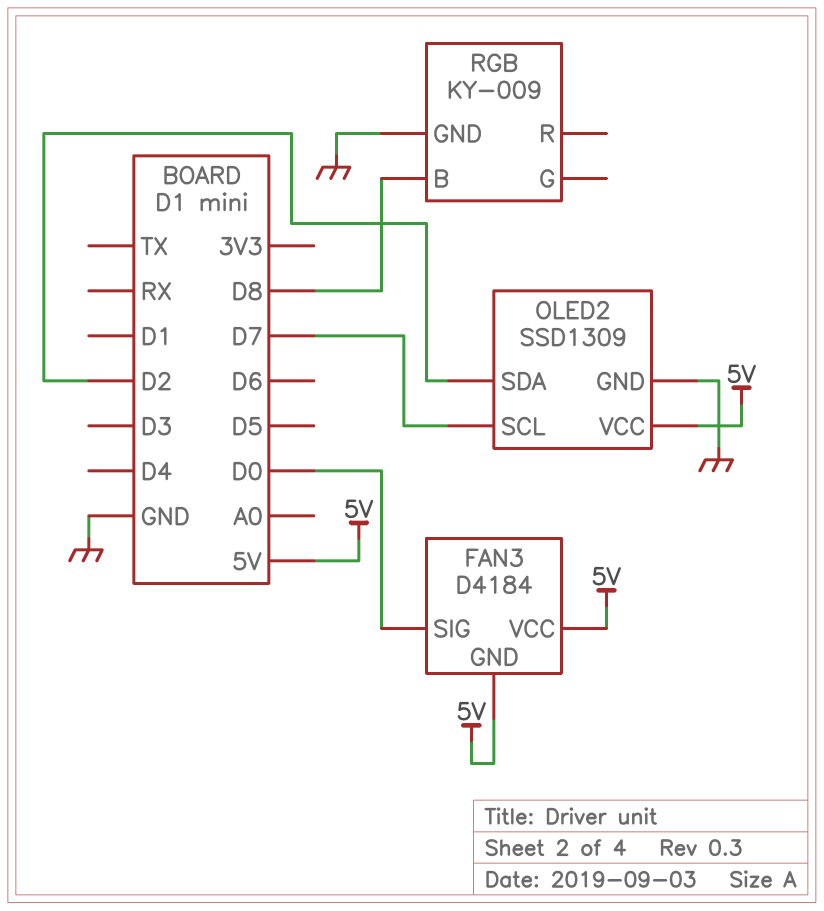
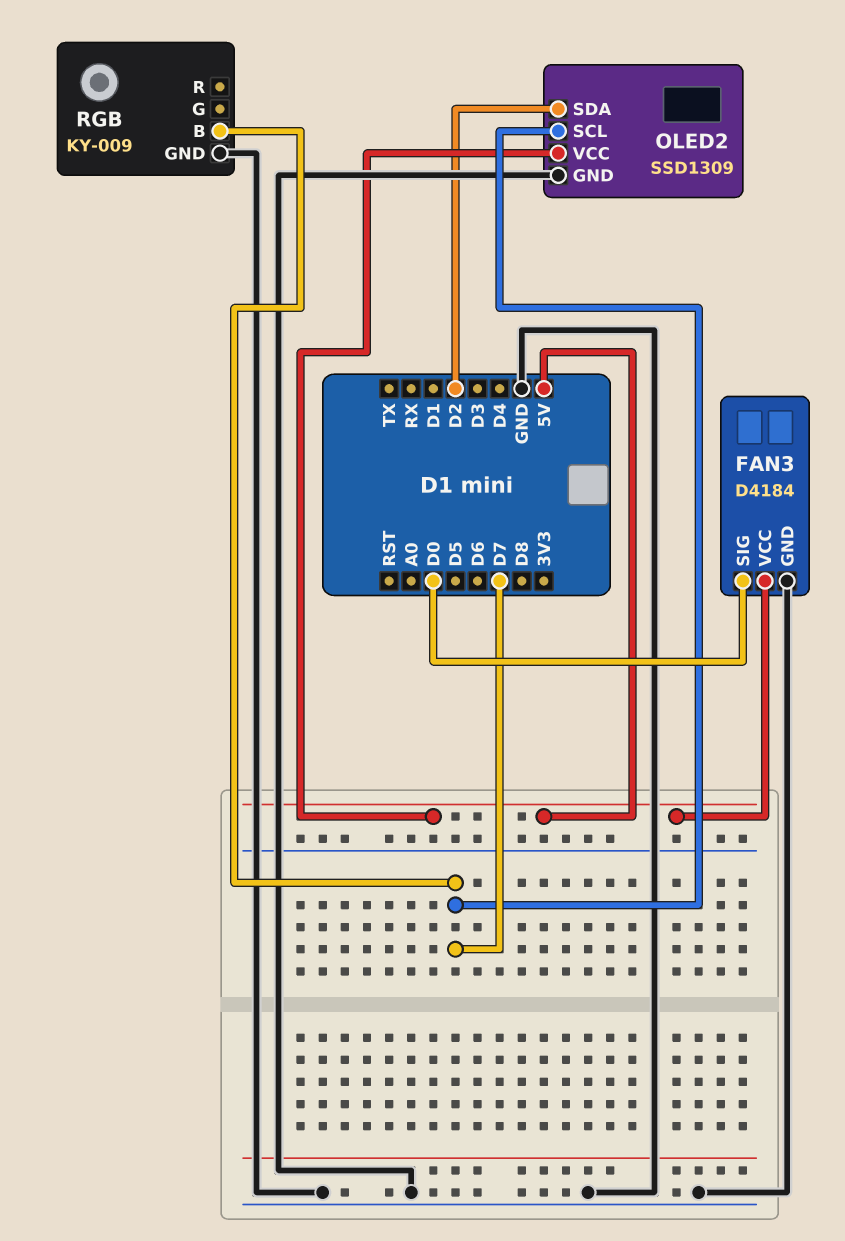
FAN3 pin GND: 5V -> GND
RGB pin B: D8 -> D7

